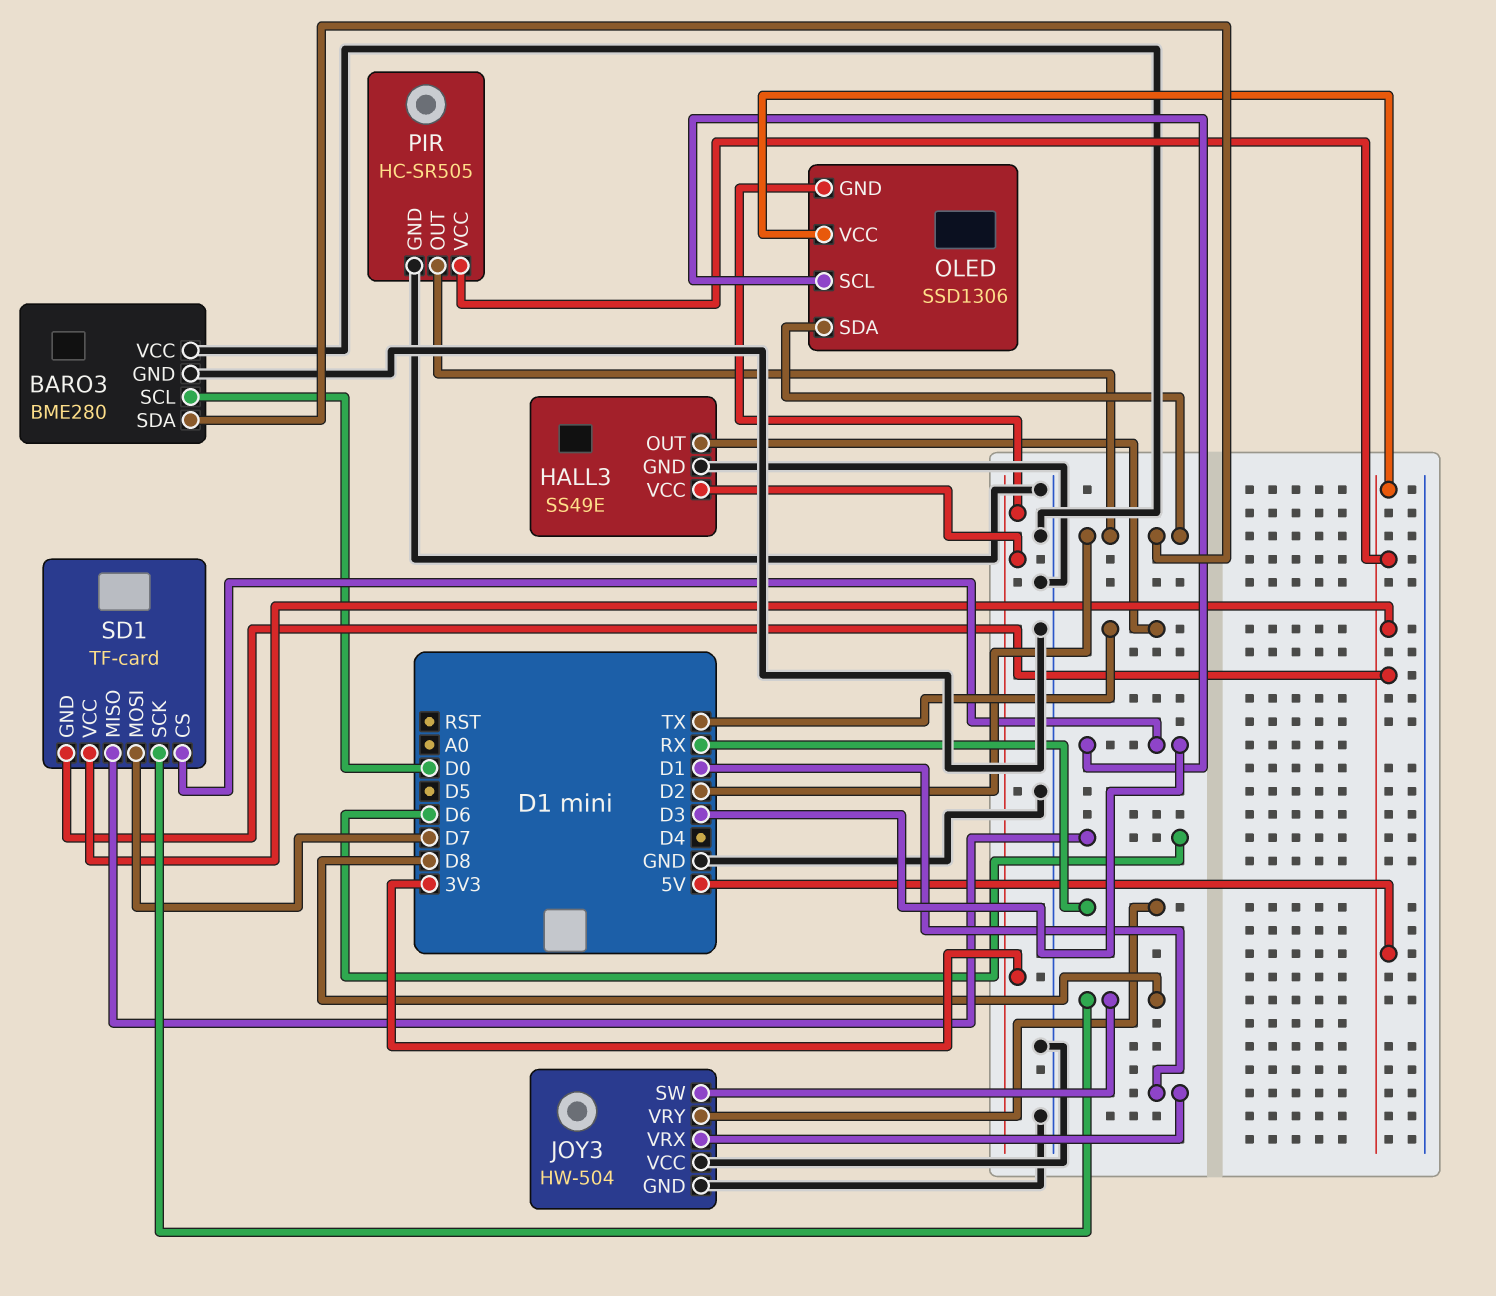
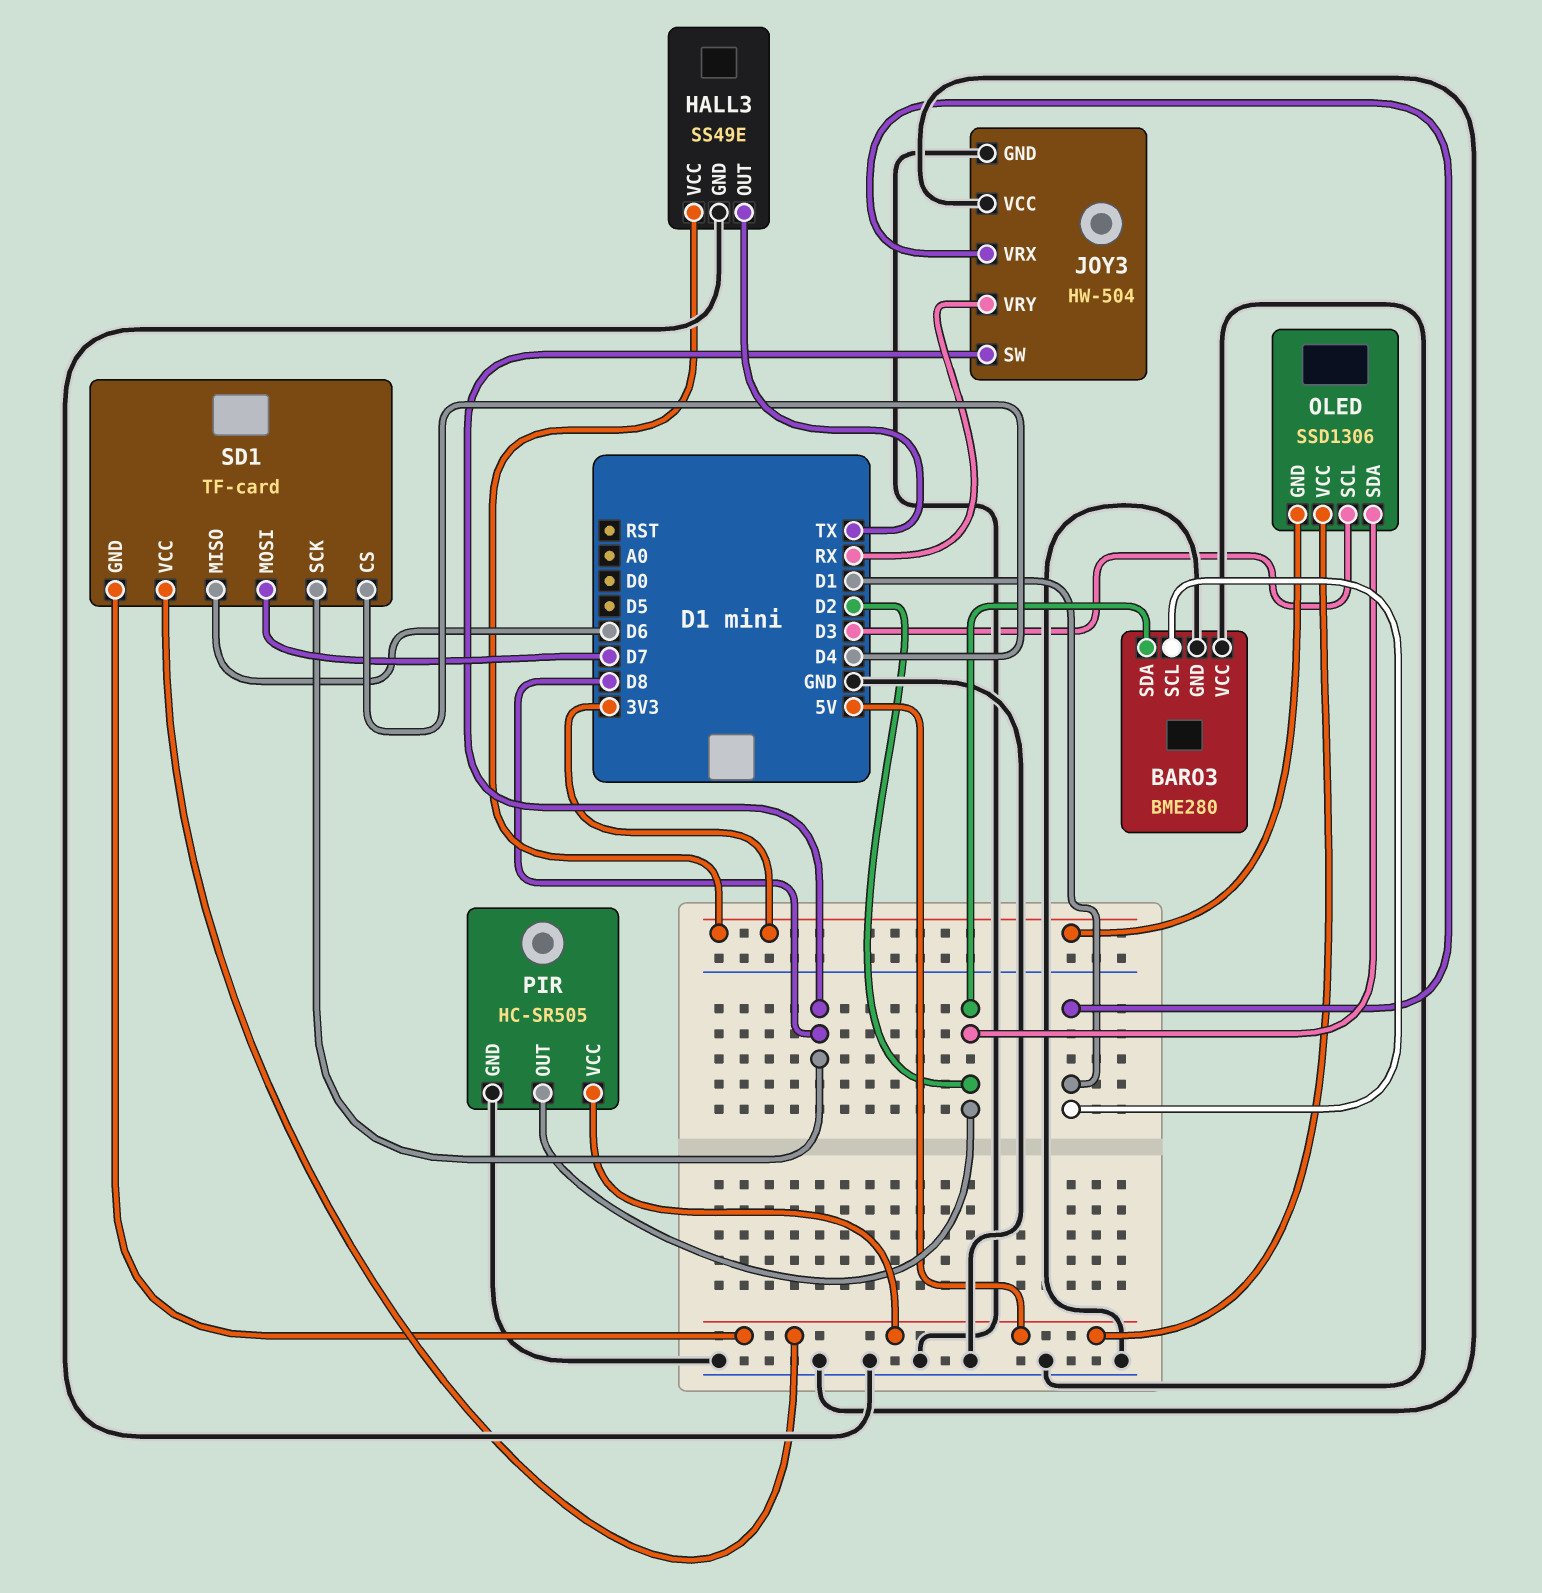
BARO3 pin SCL: D0 -> D1
SD1 pin CS: D3 -> D4

